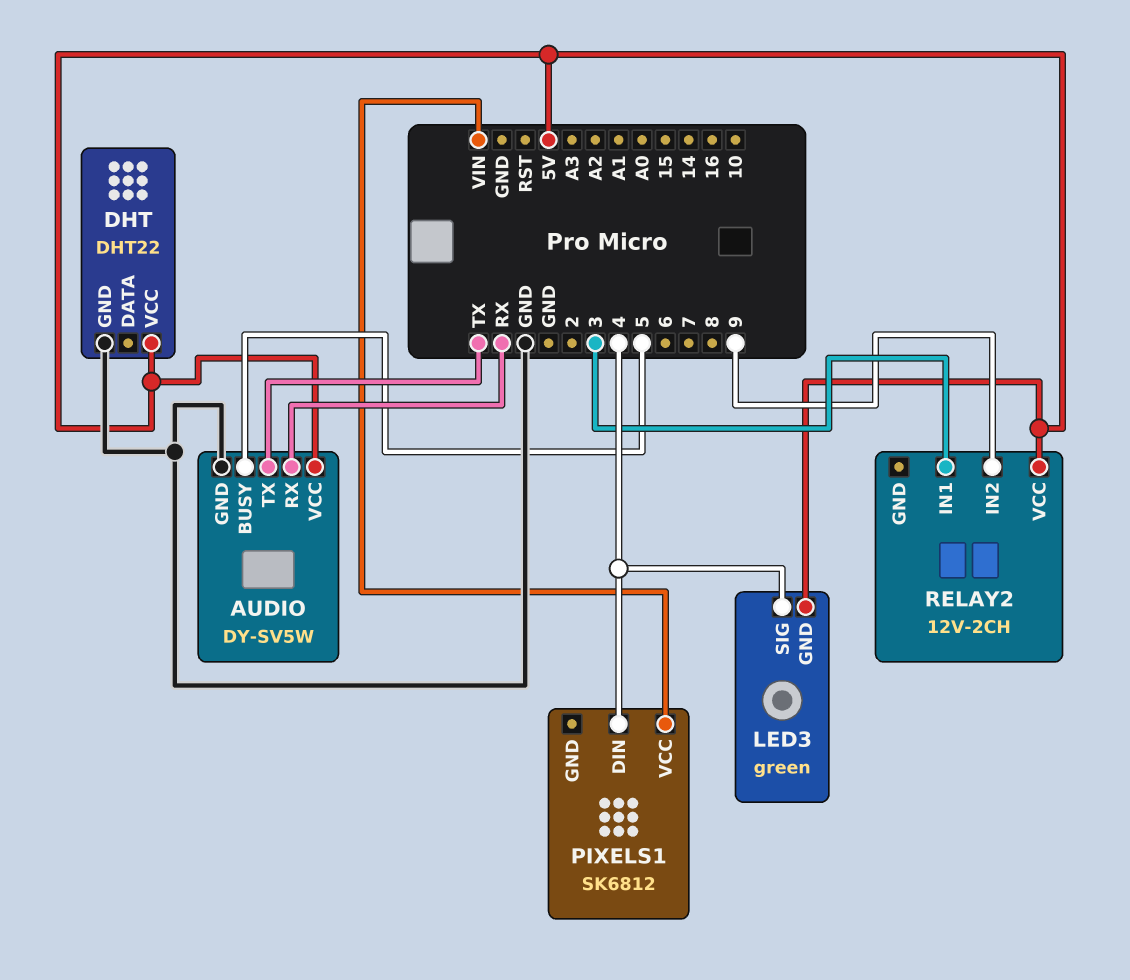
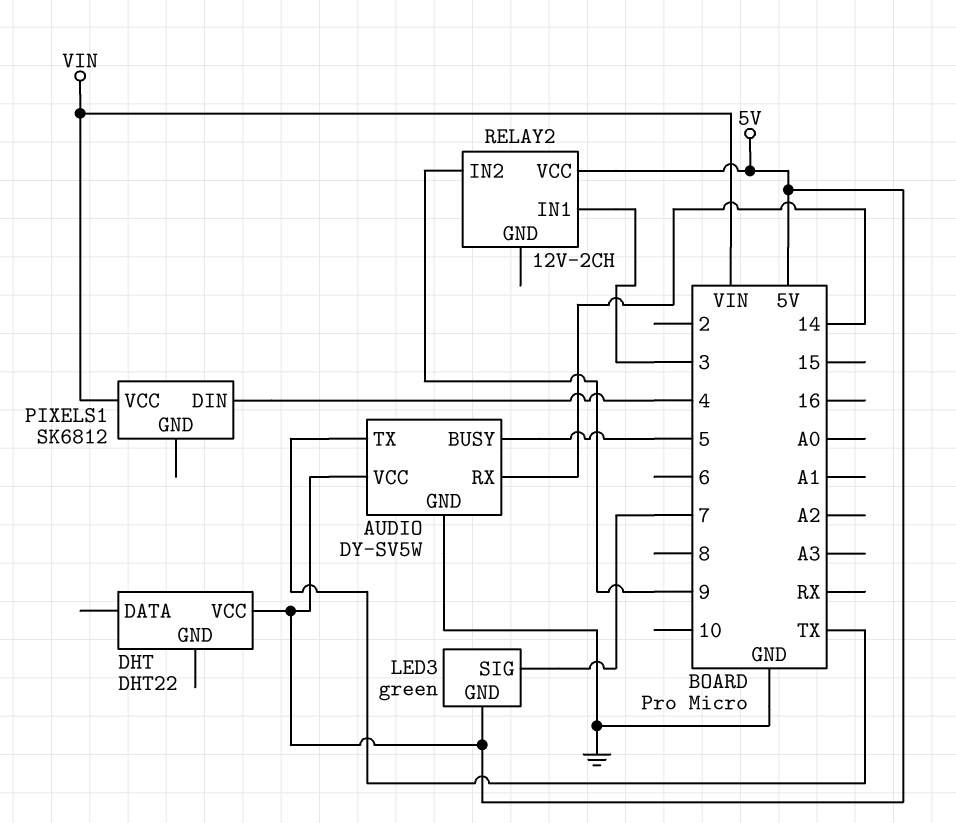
AUDIO pin RX: RX -> 14
DHT pin GND: GND -> none
LED3 pin SIG: 4 -> 7

